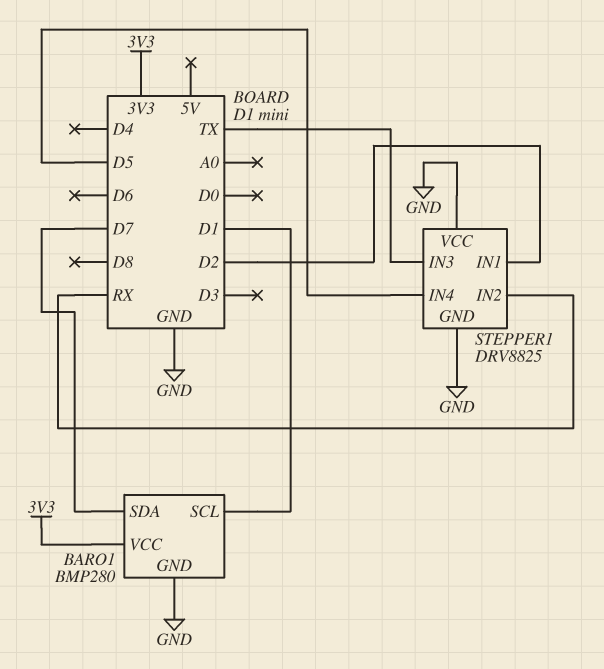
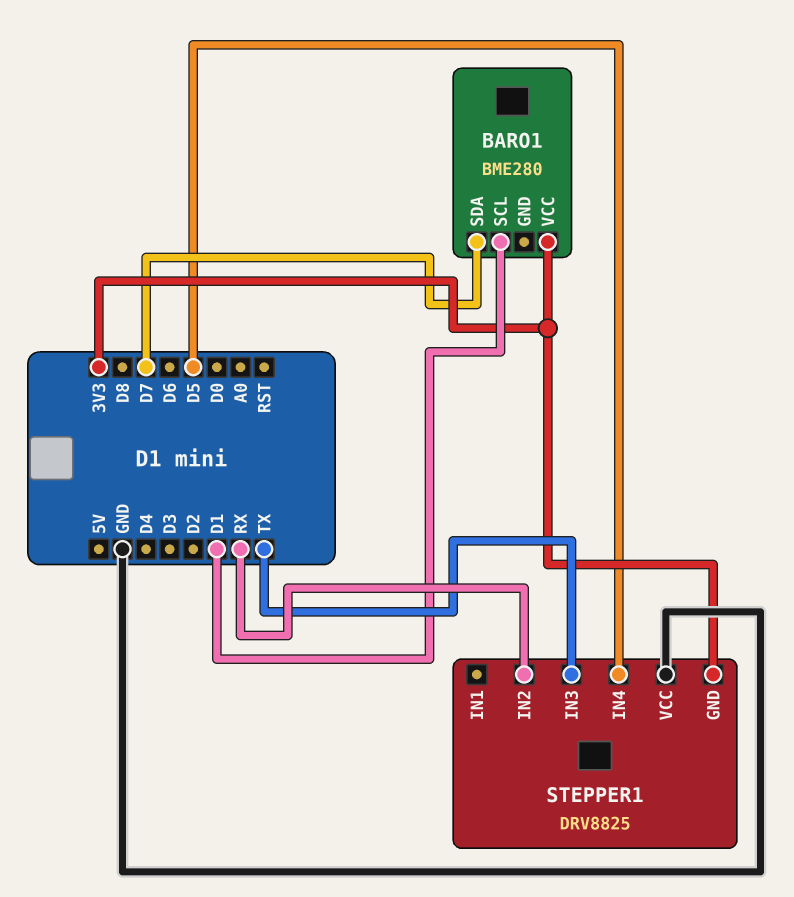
BARO1: BMP280 -> BME280
BARO1 pin GND: GND -> none
STEPPER1 pin GND: GND -> 3V3
STEPPER1 pin IN1: D2 -> none

